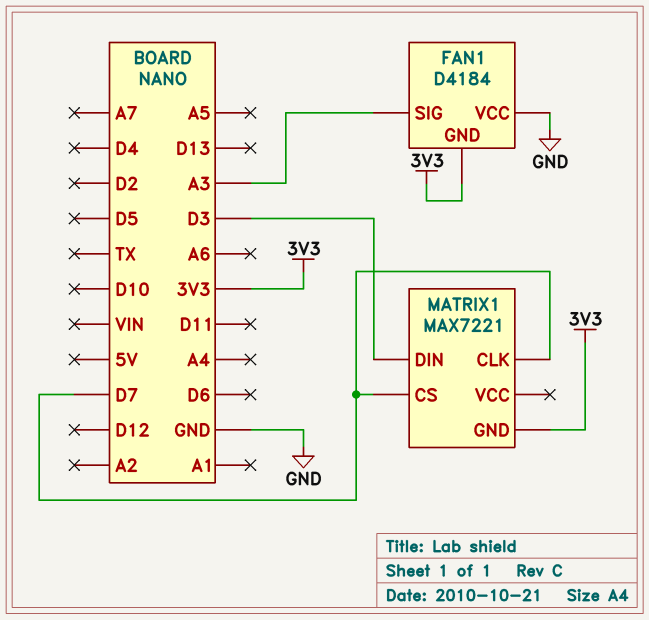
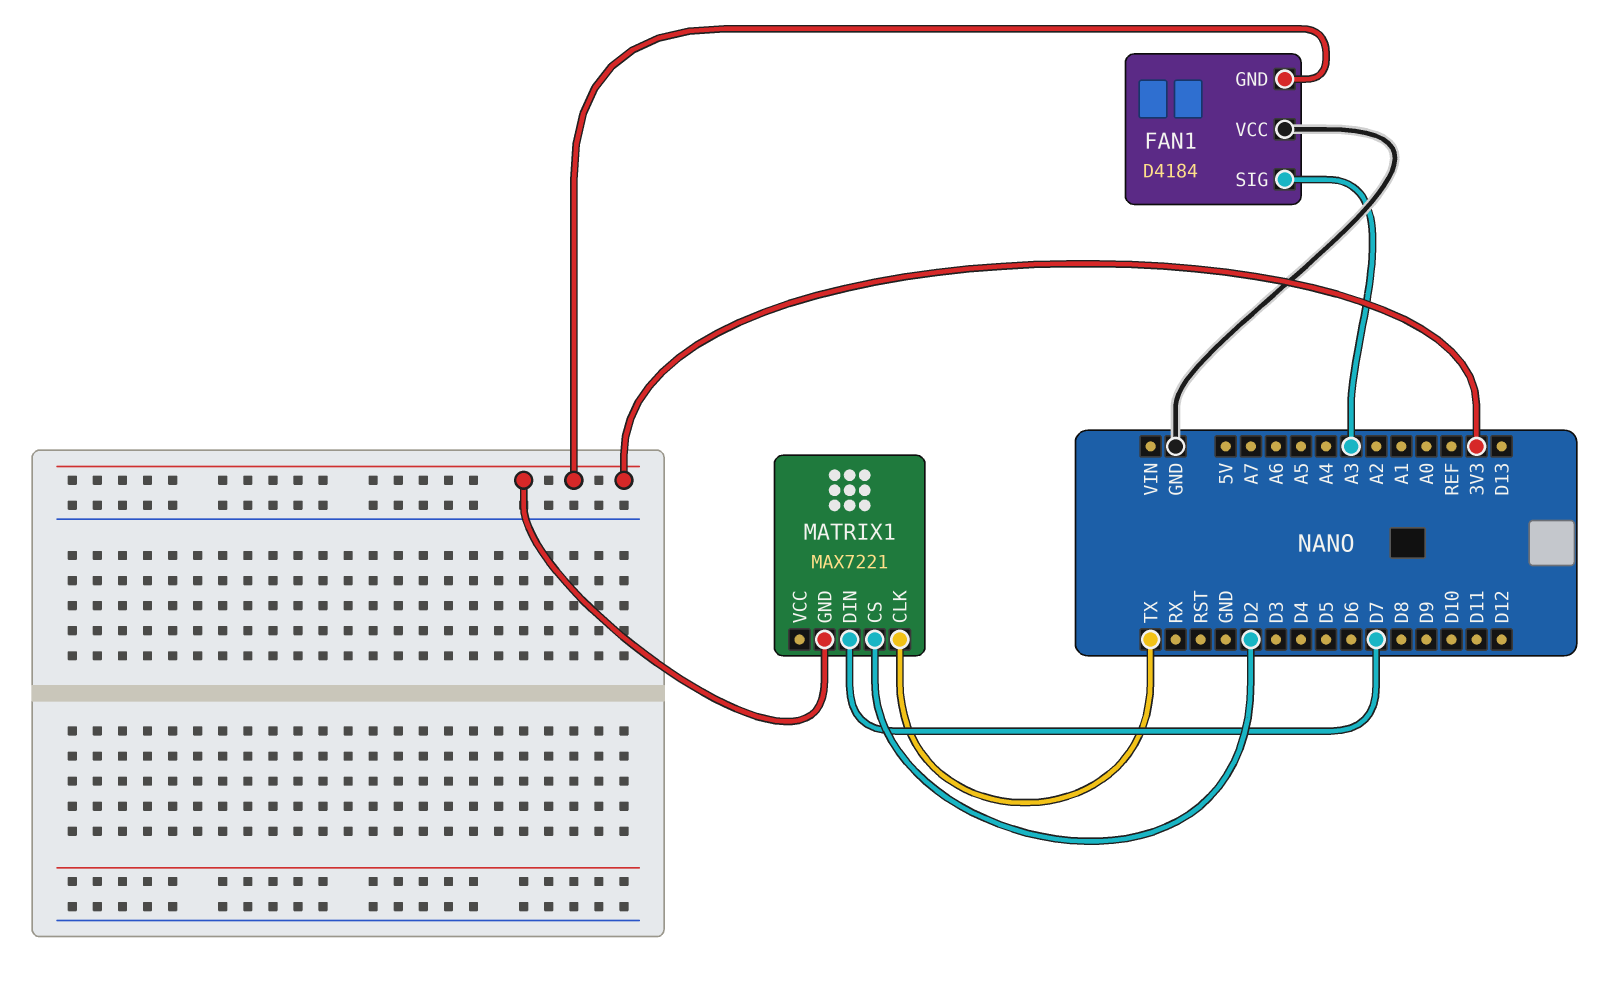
MATRIX1 pin CLK: D7 -> TX
MATRIX1 pin CS: D7 -> D2
MATRIX1 pin DIN: D3 -> D7

